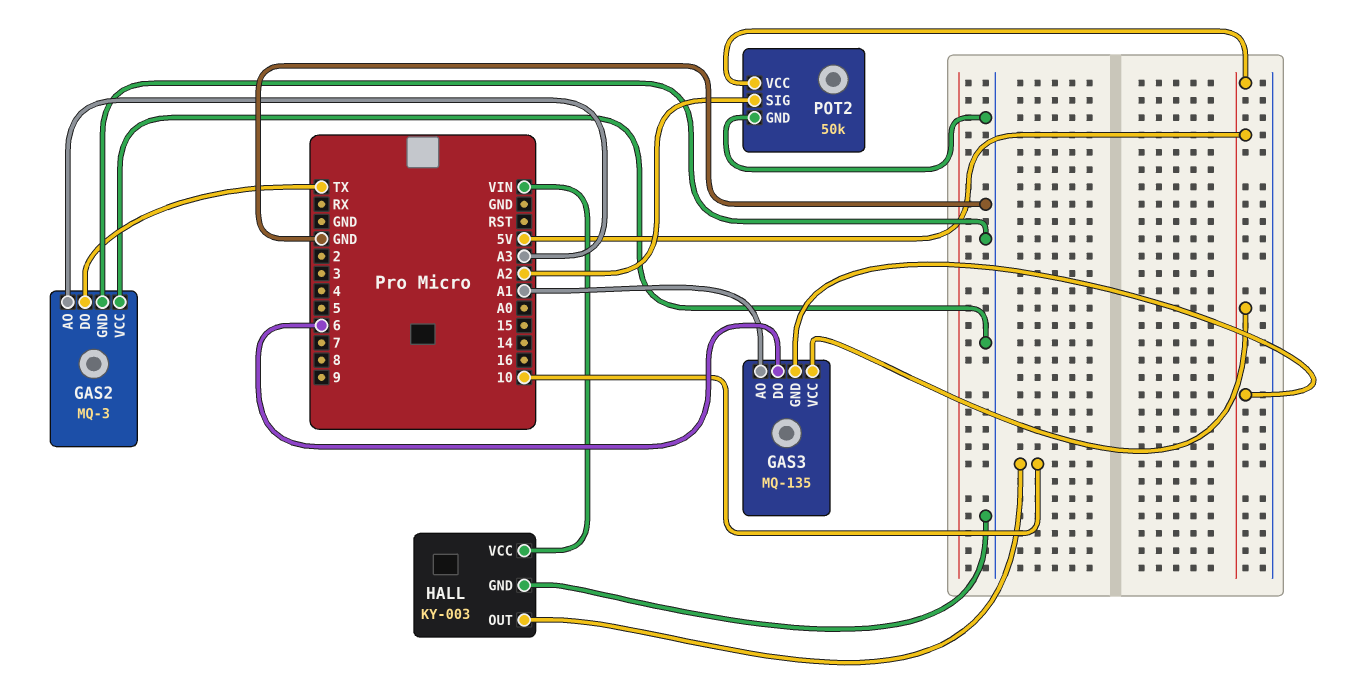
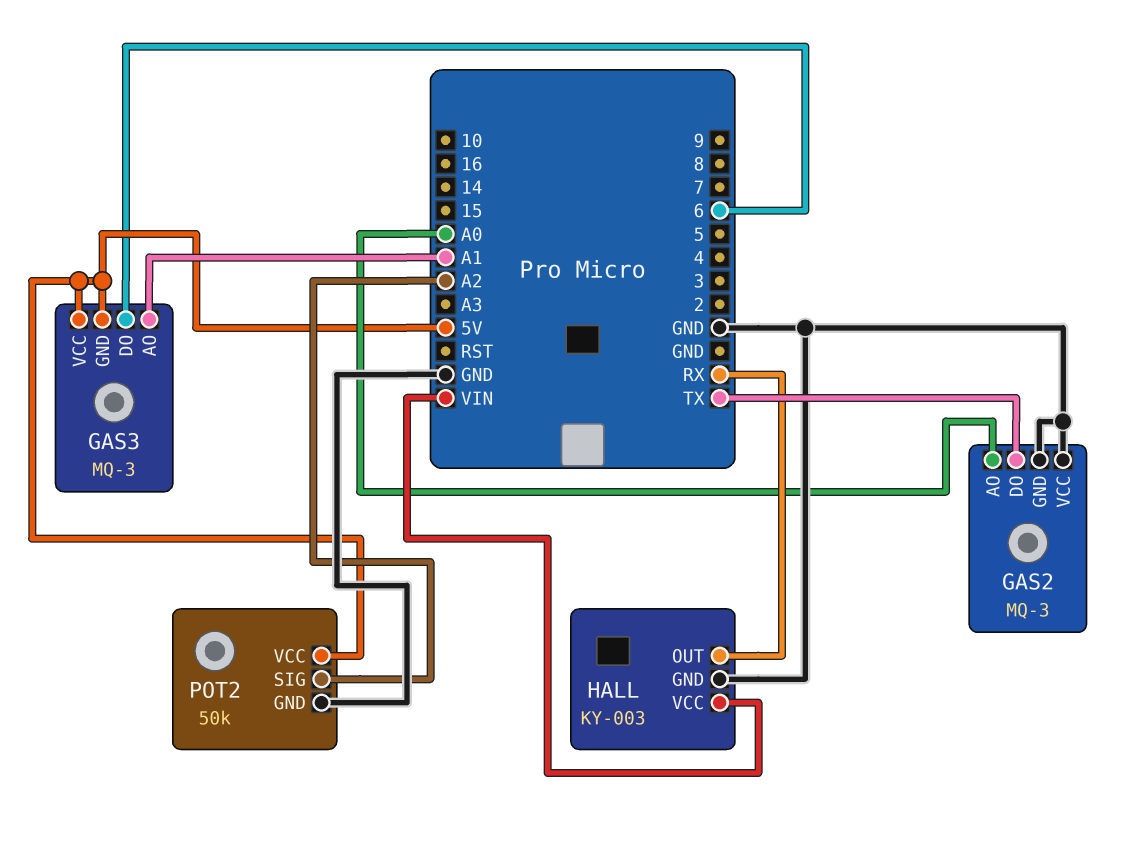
GAS2 pin AO: A3 -> A0
GAS3: MQ-135 -> MQ-3
HALL pin OUT: 10 -> RX

